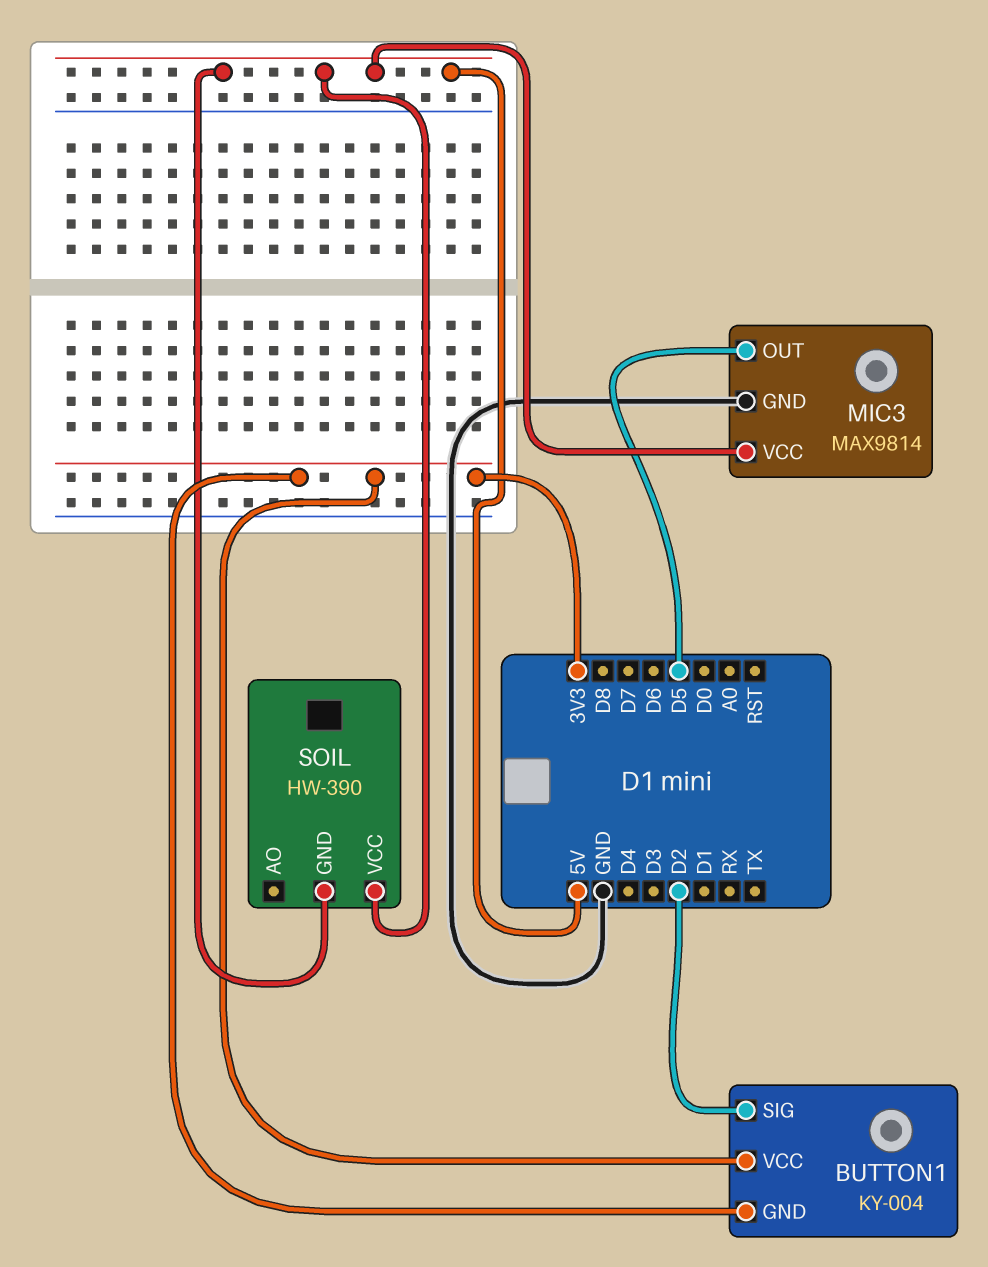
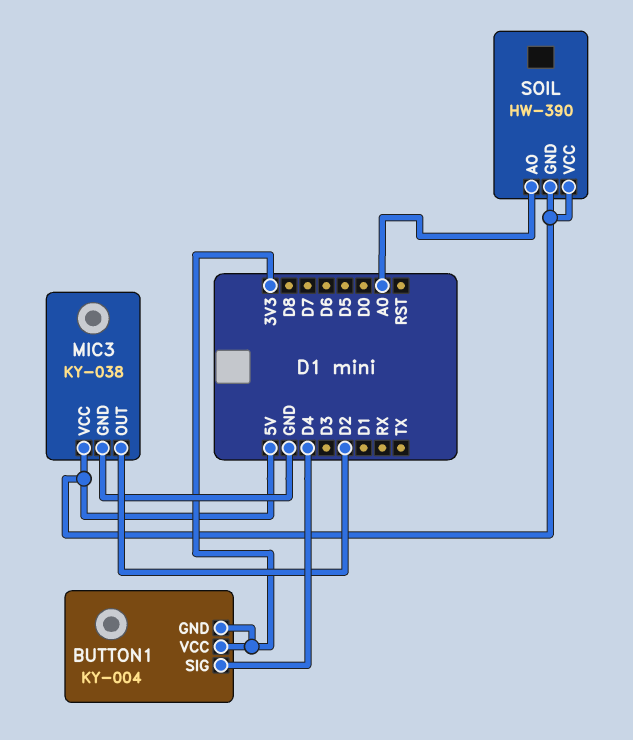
BUTTON1 pin SIG: D2 -> D4
MIC3: MAX9814 -> KY-038
MIC3 pin OUT: D5 -> D2
SOIL pin AO: none -> A0

